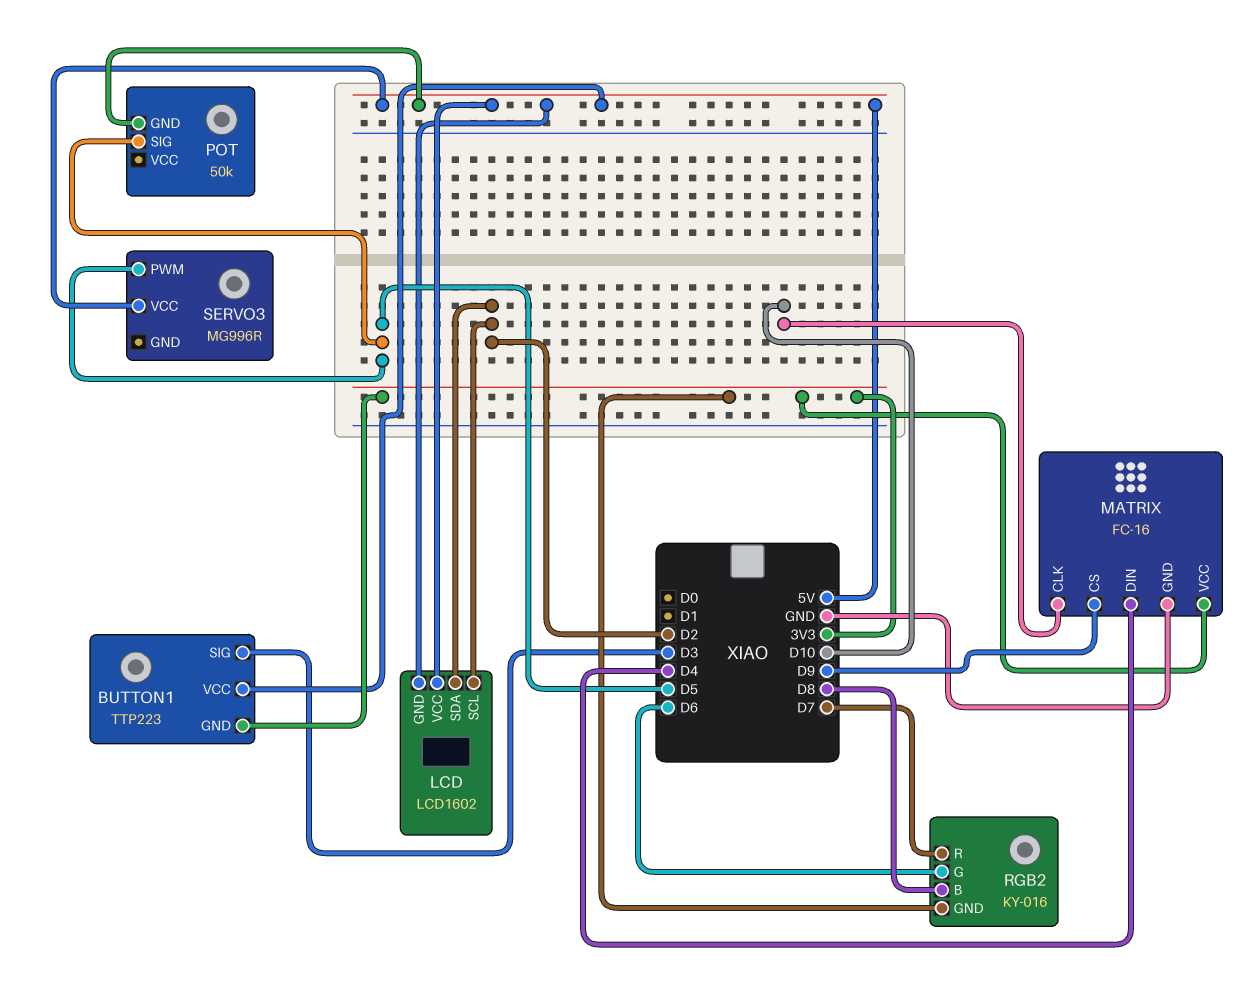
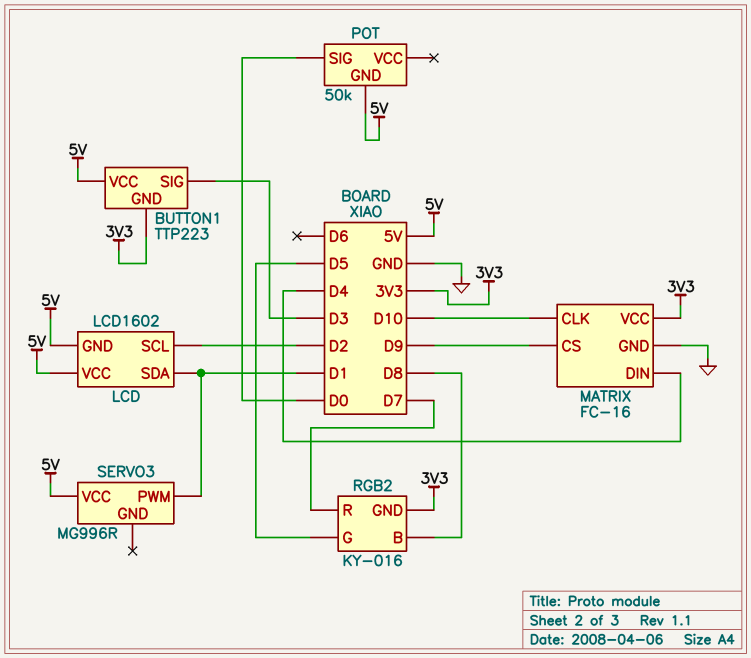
LCD pin SDA: D2 -> D1
POT pin SIG: D5 -> D0
RGB2 pin G: D6 -> D5
SERVO3 pin PWM: D5 -> D1

